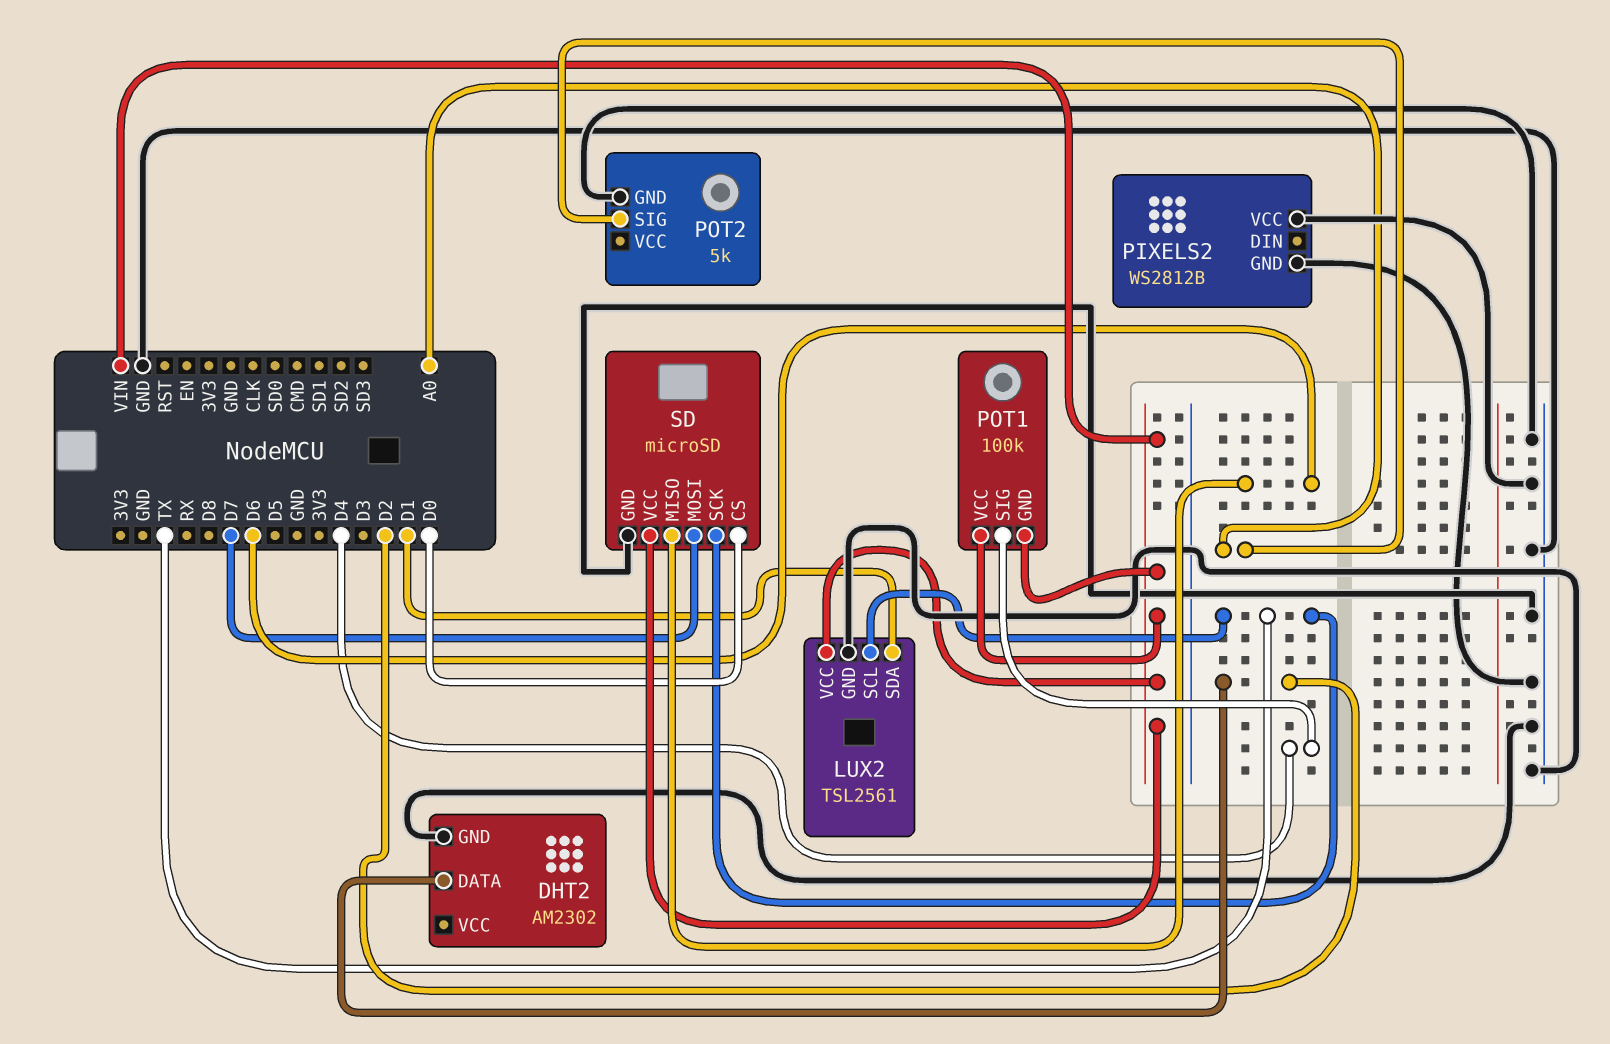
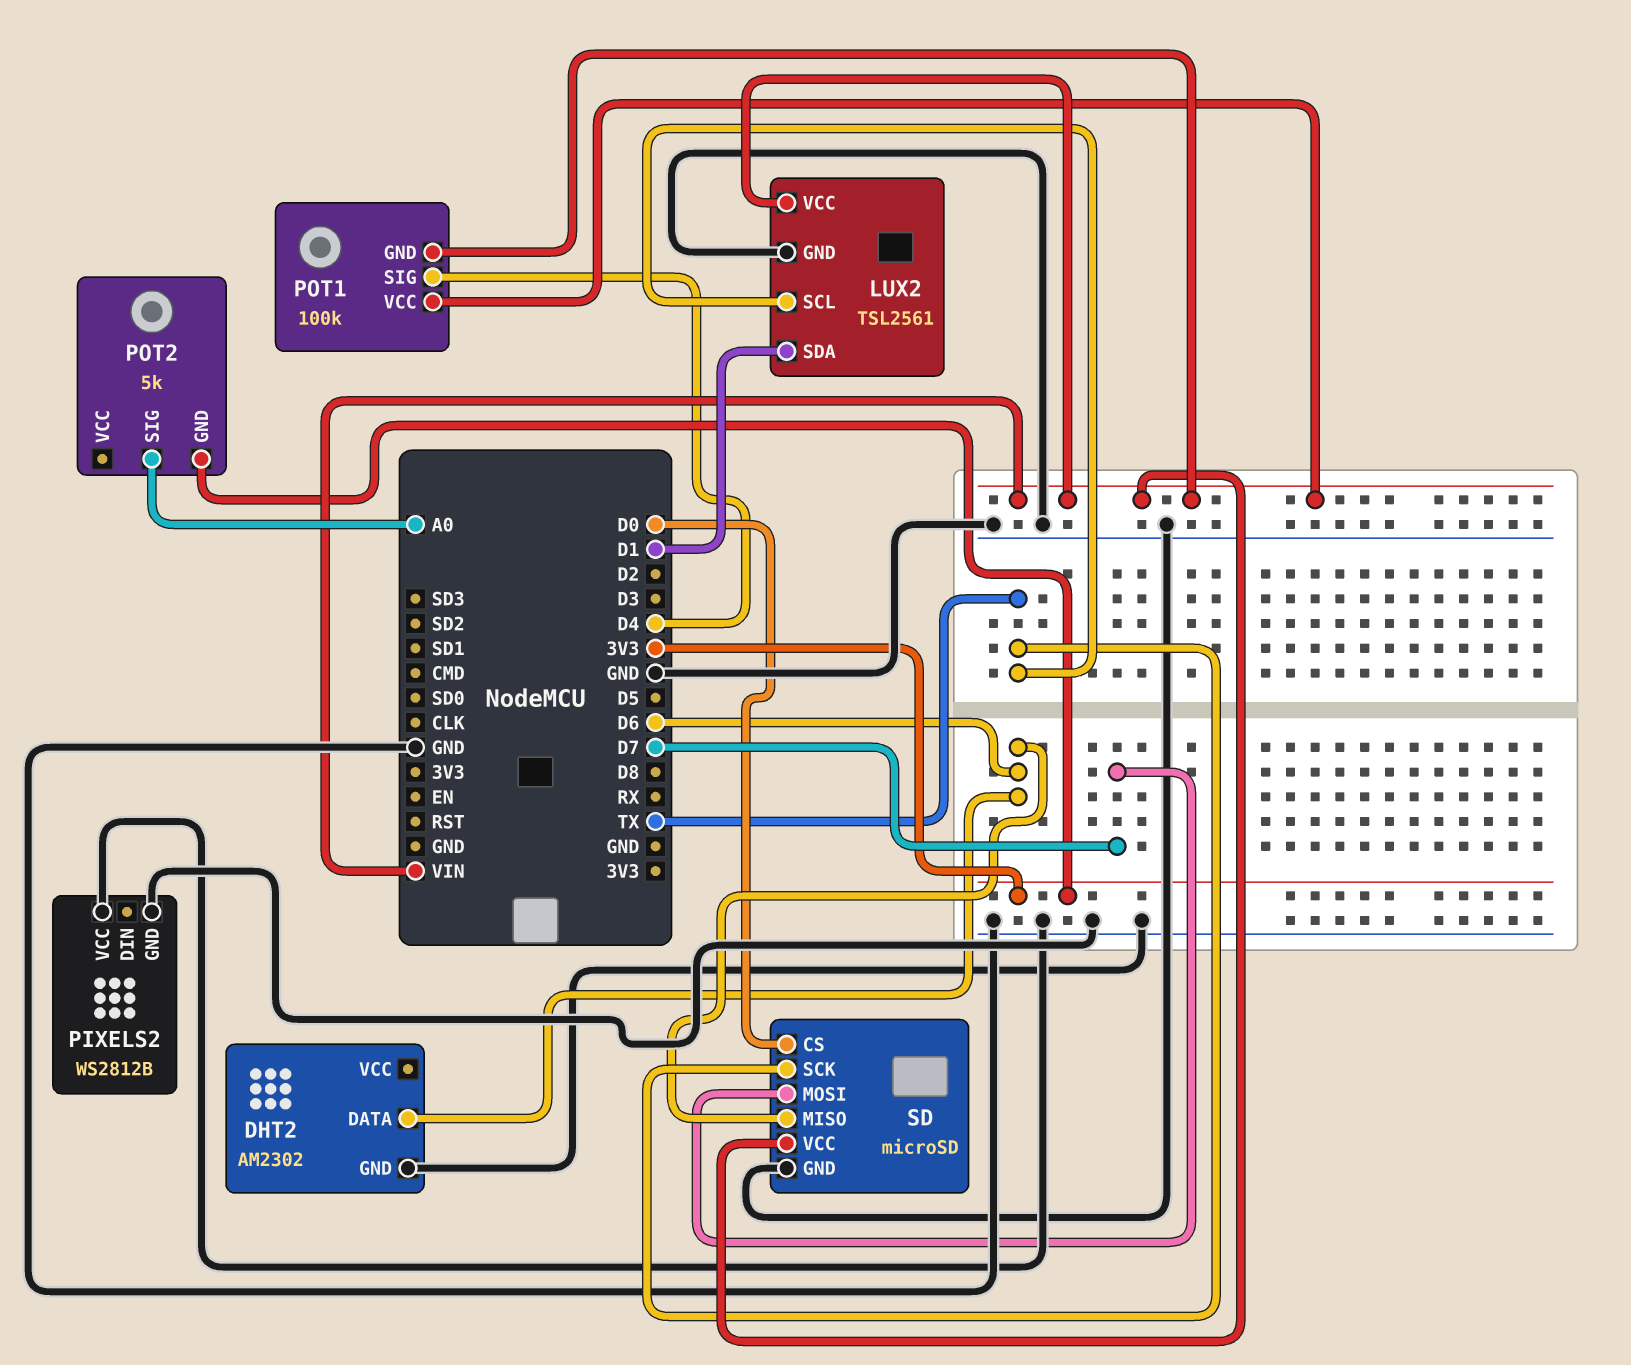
DHT2 pin DATA: D2 -> D6
POT2 pin GND: GND -> 3V3

